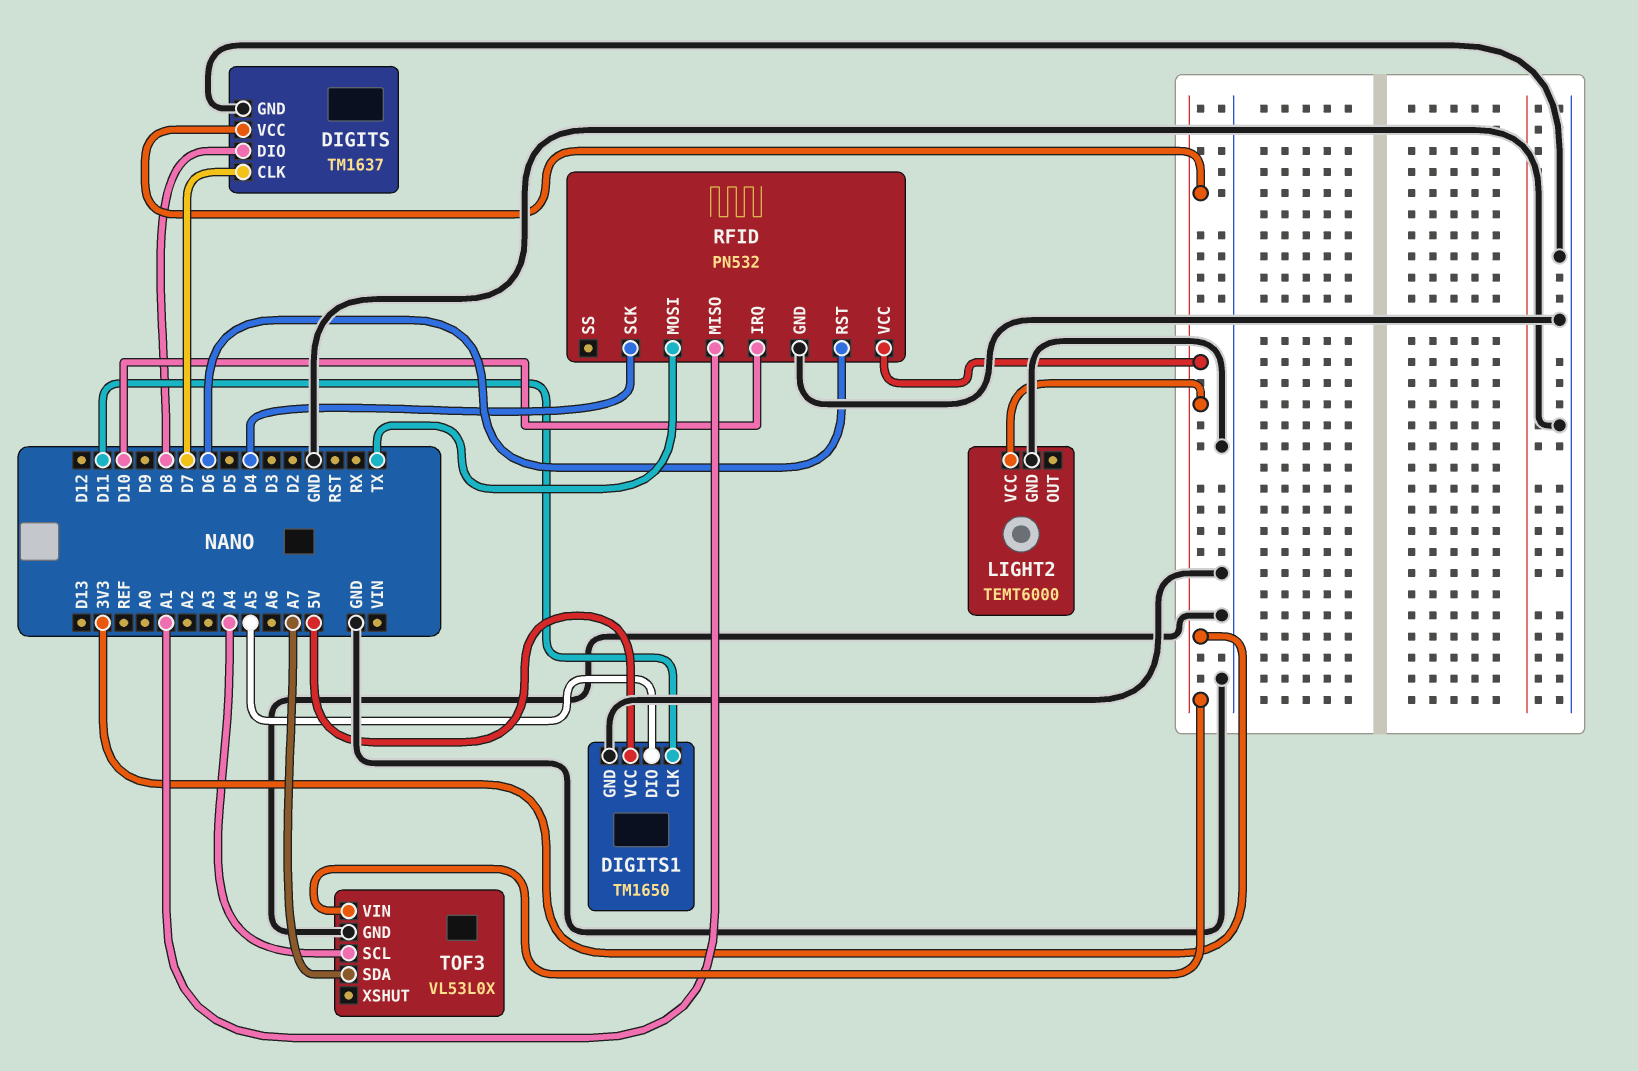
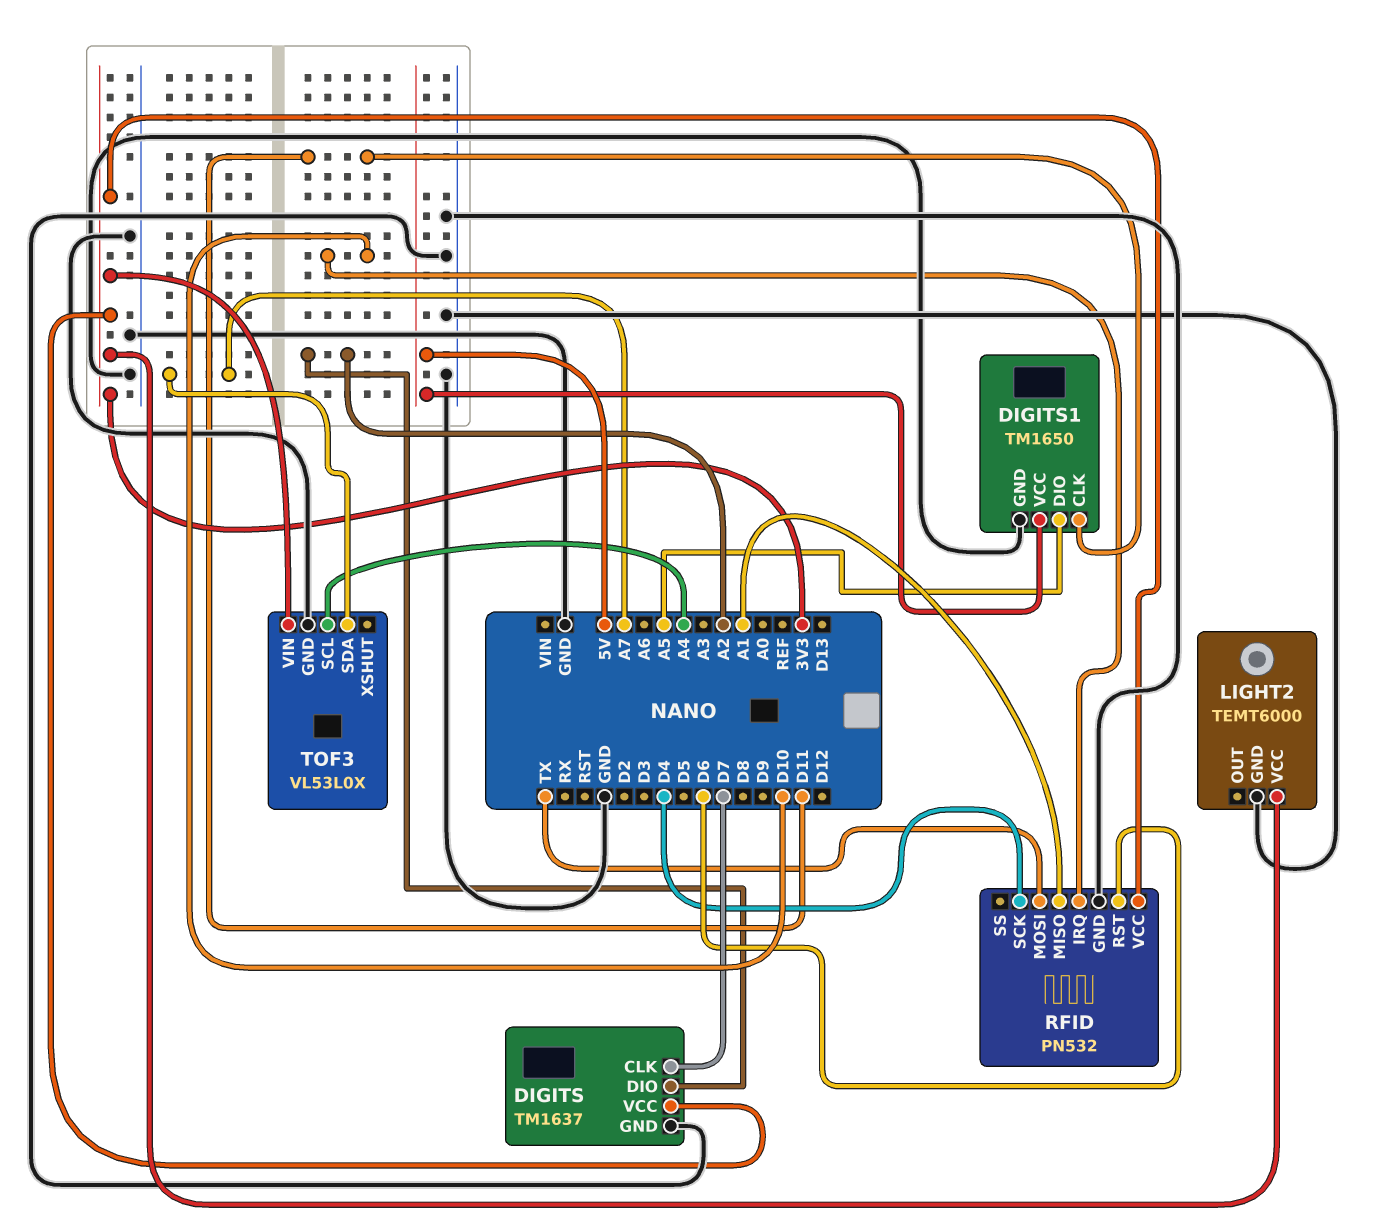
DIGITS pin DIO: D8 -> A2

